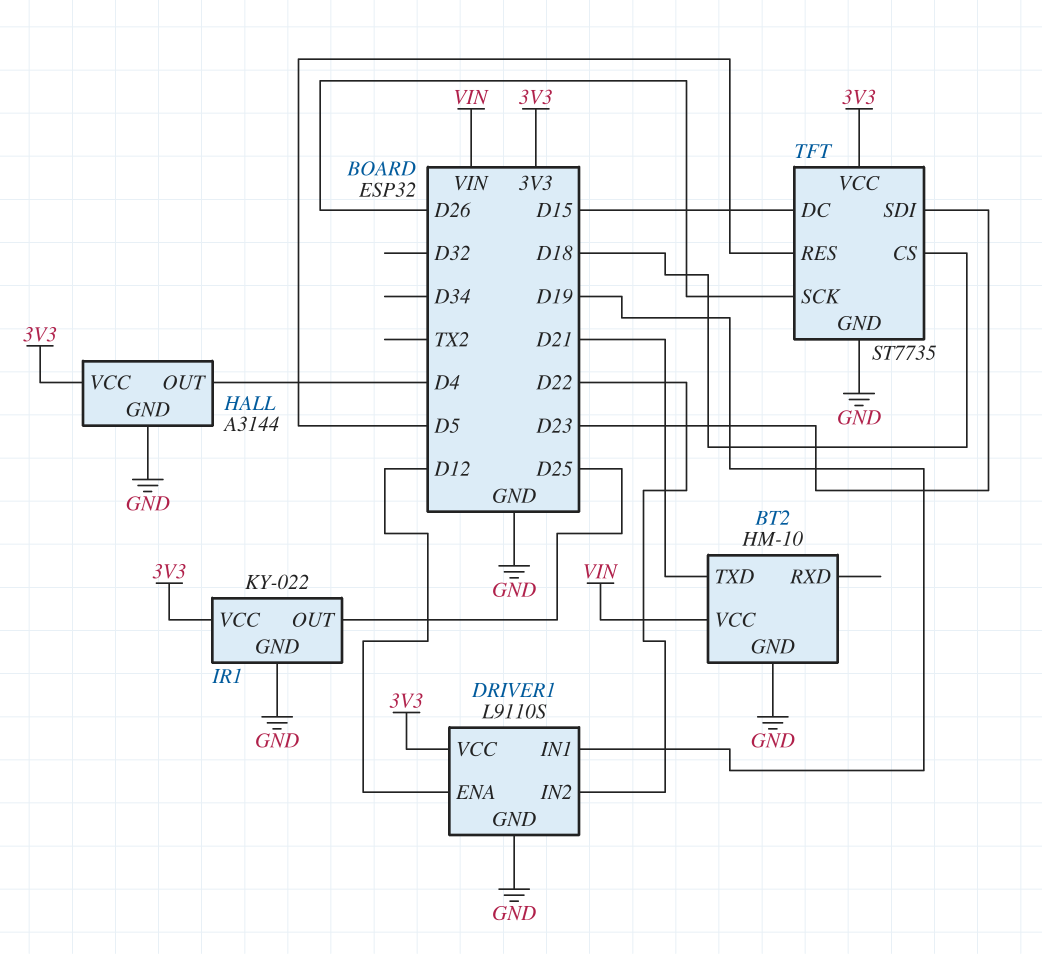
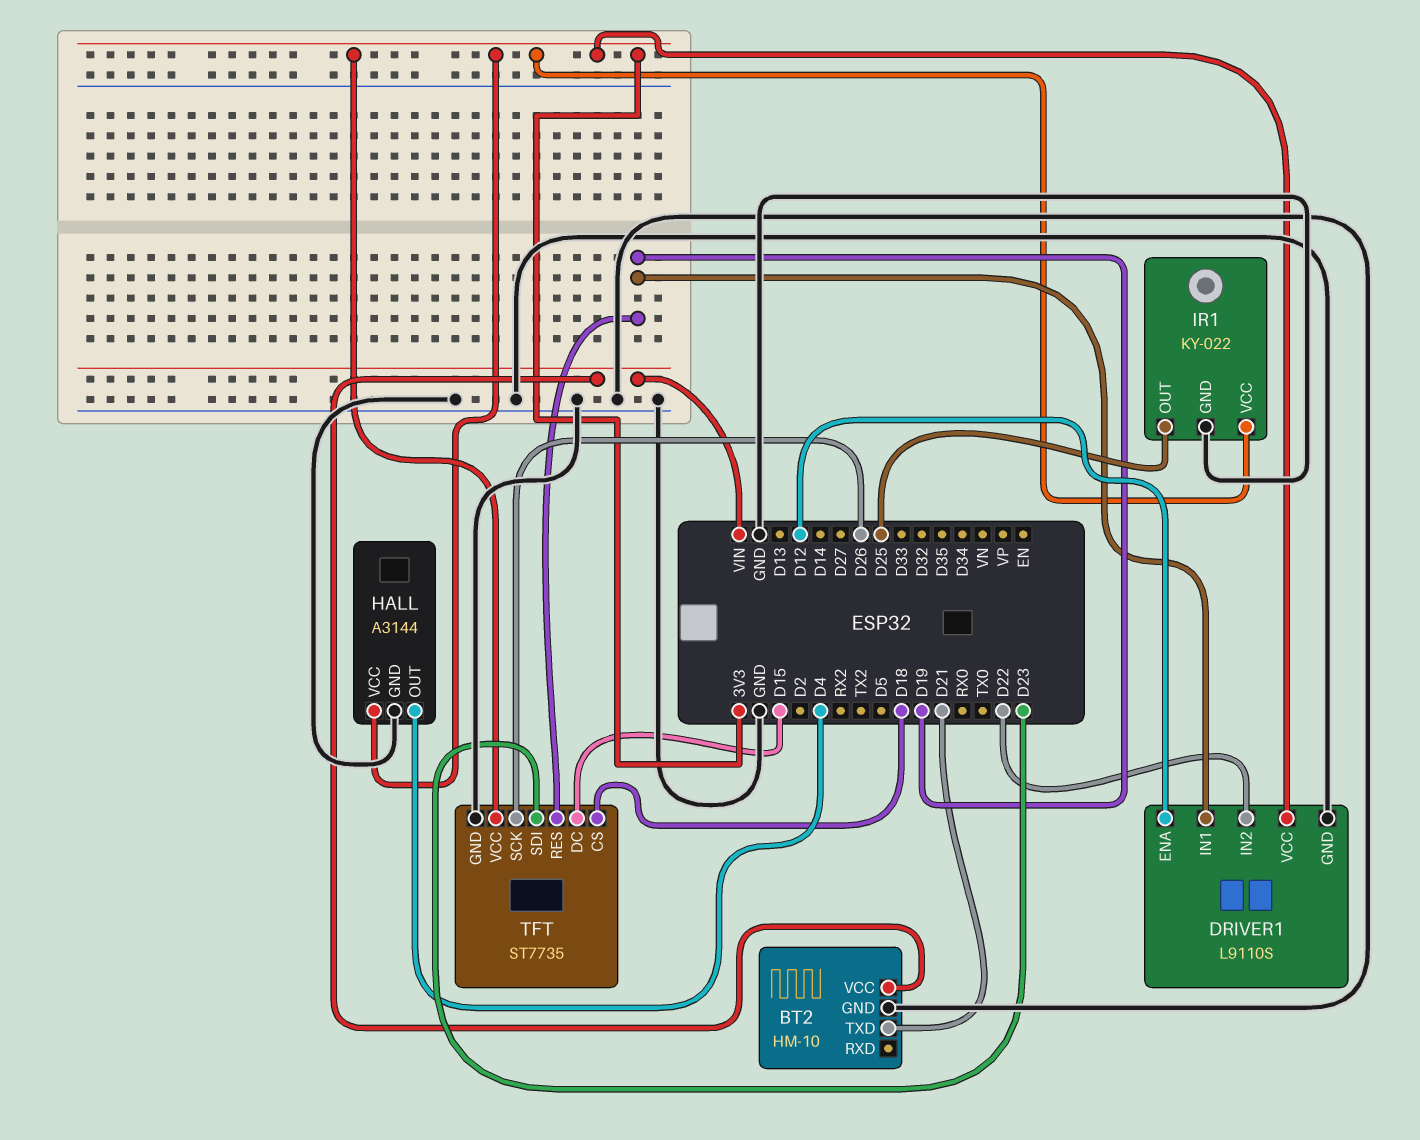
TFT pin RES: D5 -> D19

